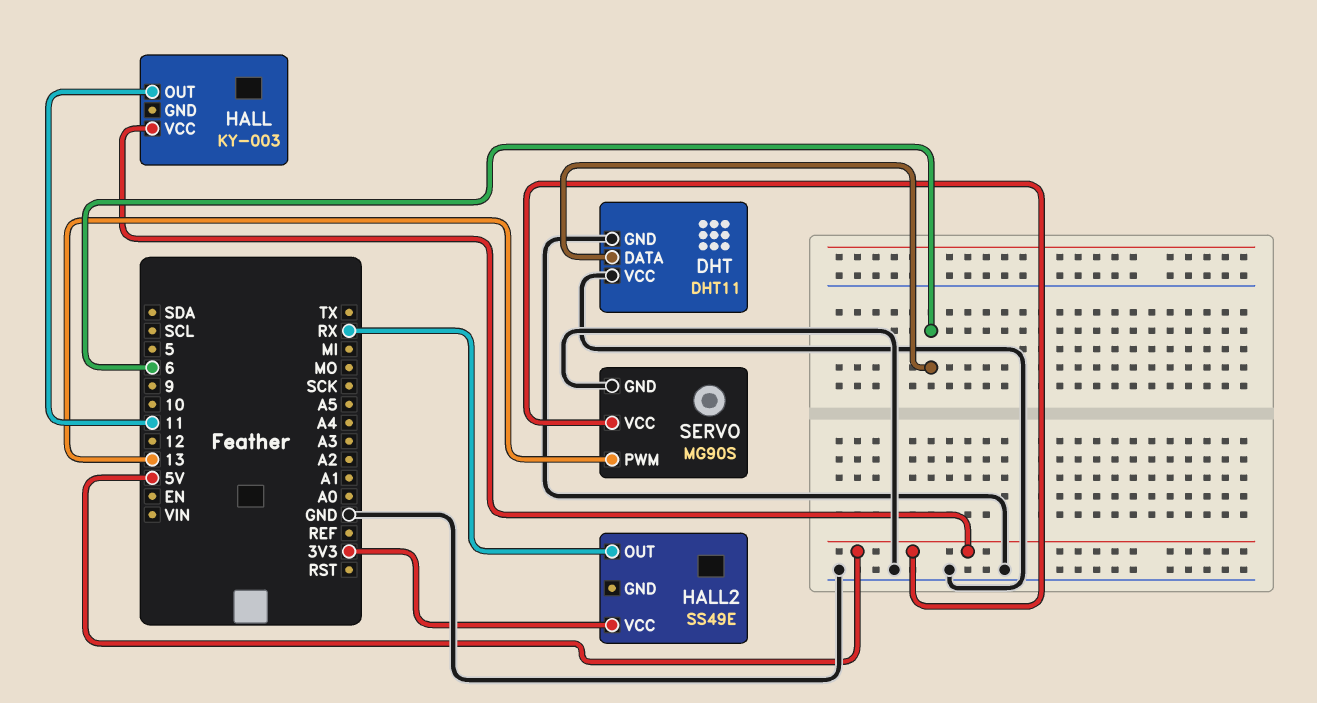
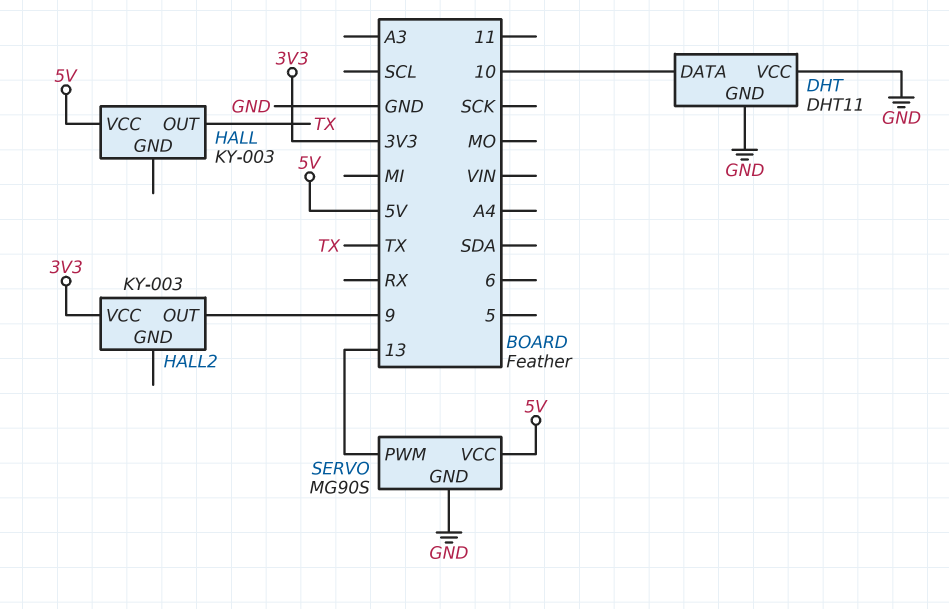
DHT pin DATA: 6 -> 10
HALL pin OUT: 11 -> TX
HALL2: SS49E -> KY-003
HALL2 pin OUT: RX -> 9

